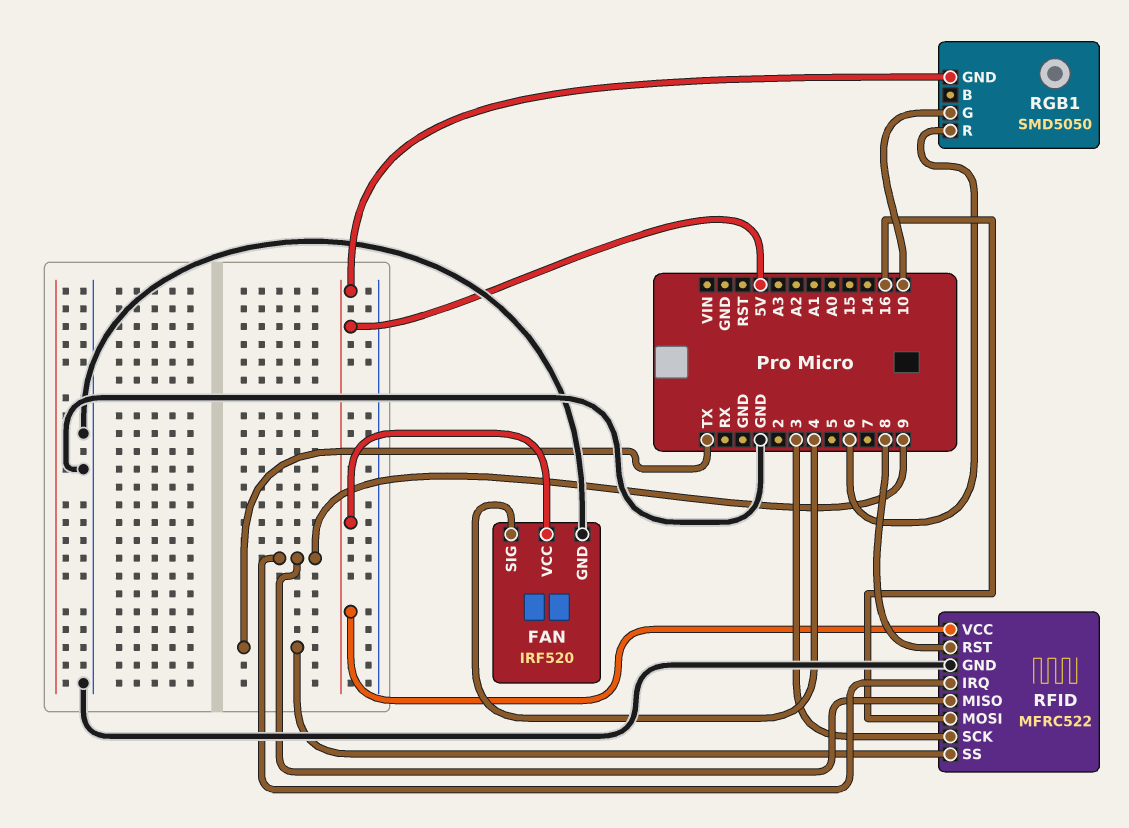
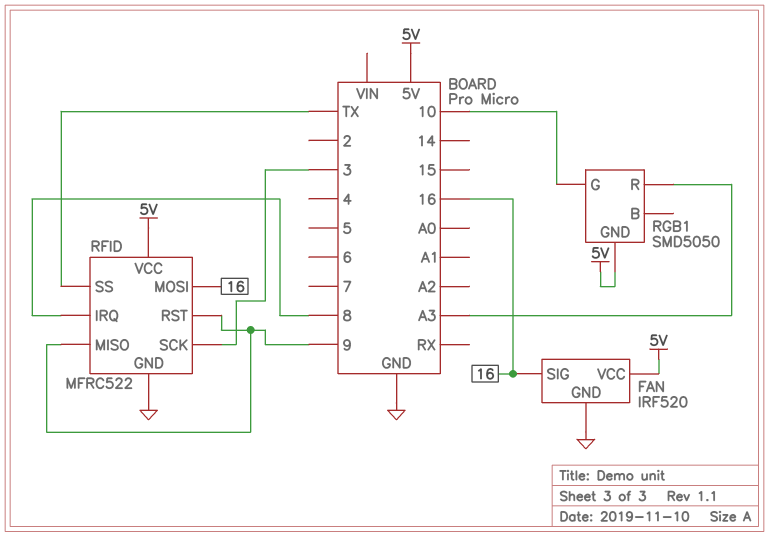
FAN pin SIG: 4 -> 16
RFID pin IRQ: 9 -> 8
RFID pin RST: 8 -> 9
RGB1 pin R: 6 -> A3

